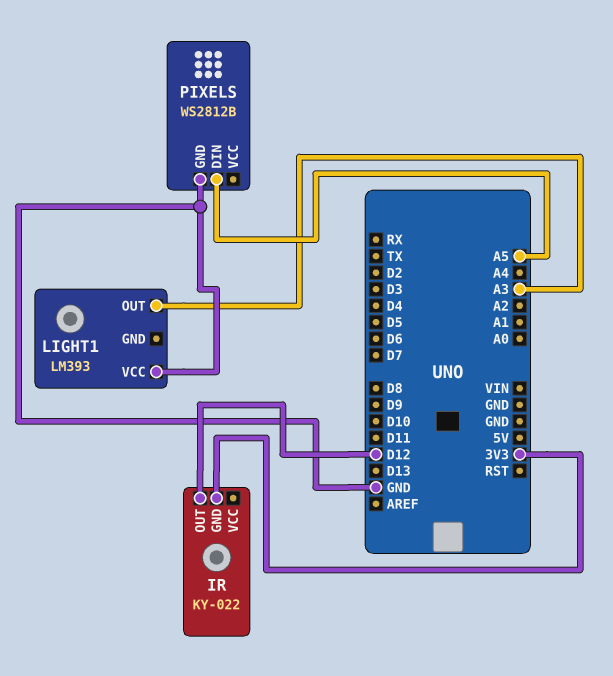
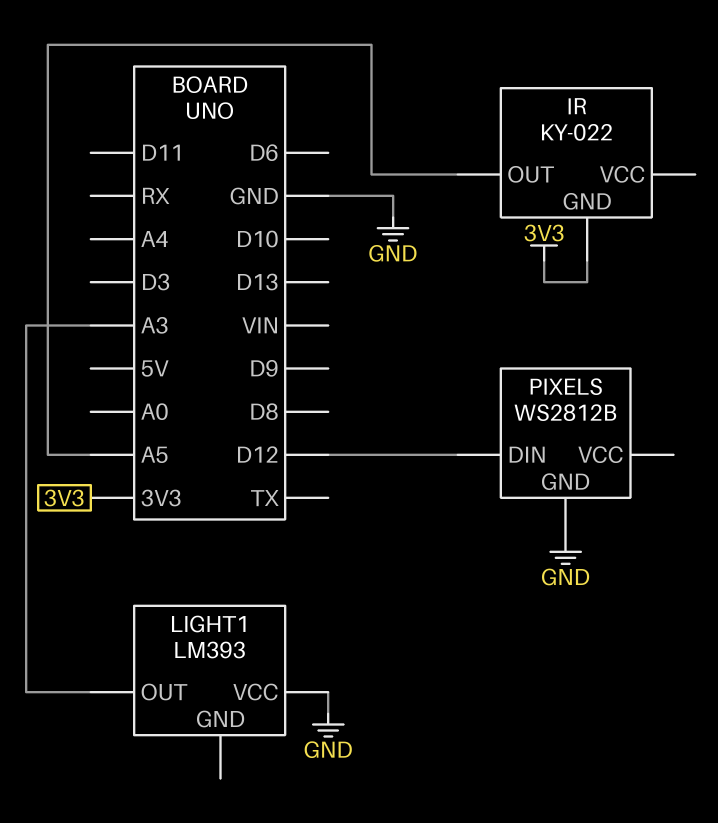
IR pin OUT: D12 -> A5
PIXELS pin DIN: A5 -> D12

